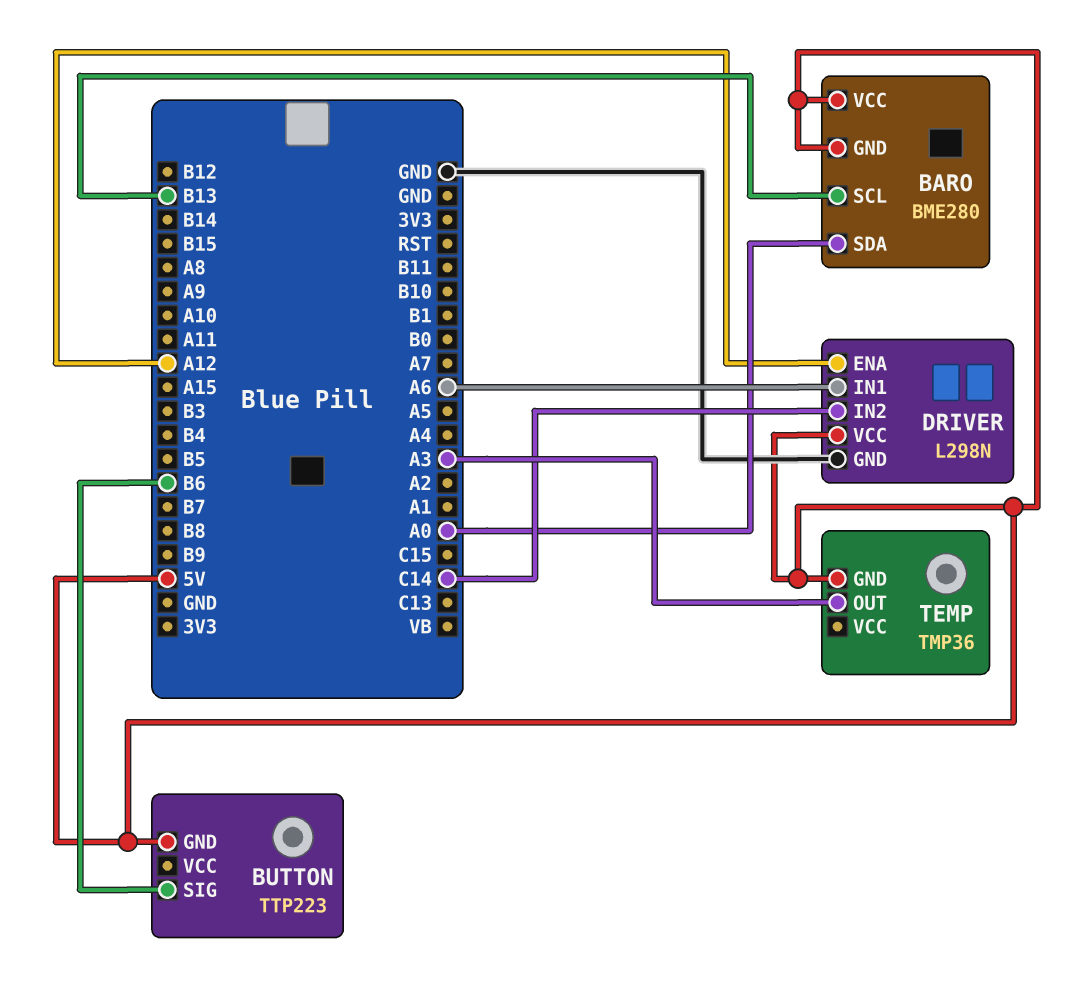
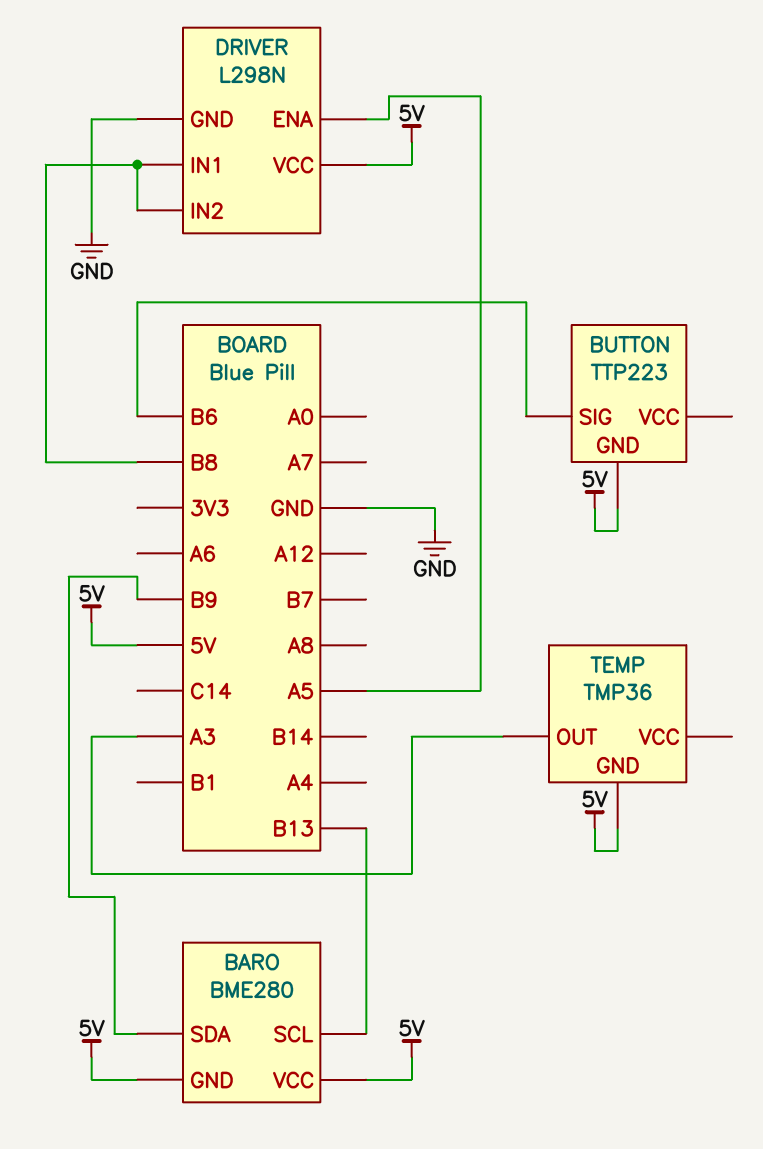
BARO pin SDA: A0 -> B9
DRIVER pin ENA: A12 -> A5
DRIVER pin IN1: A6 -> B8
DRIVER pin IN2: C14 -> B8

